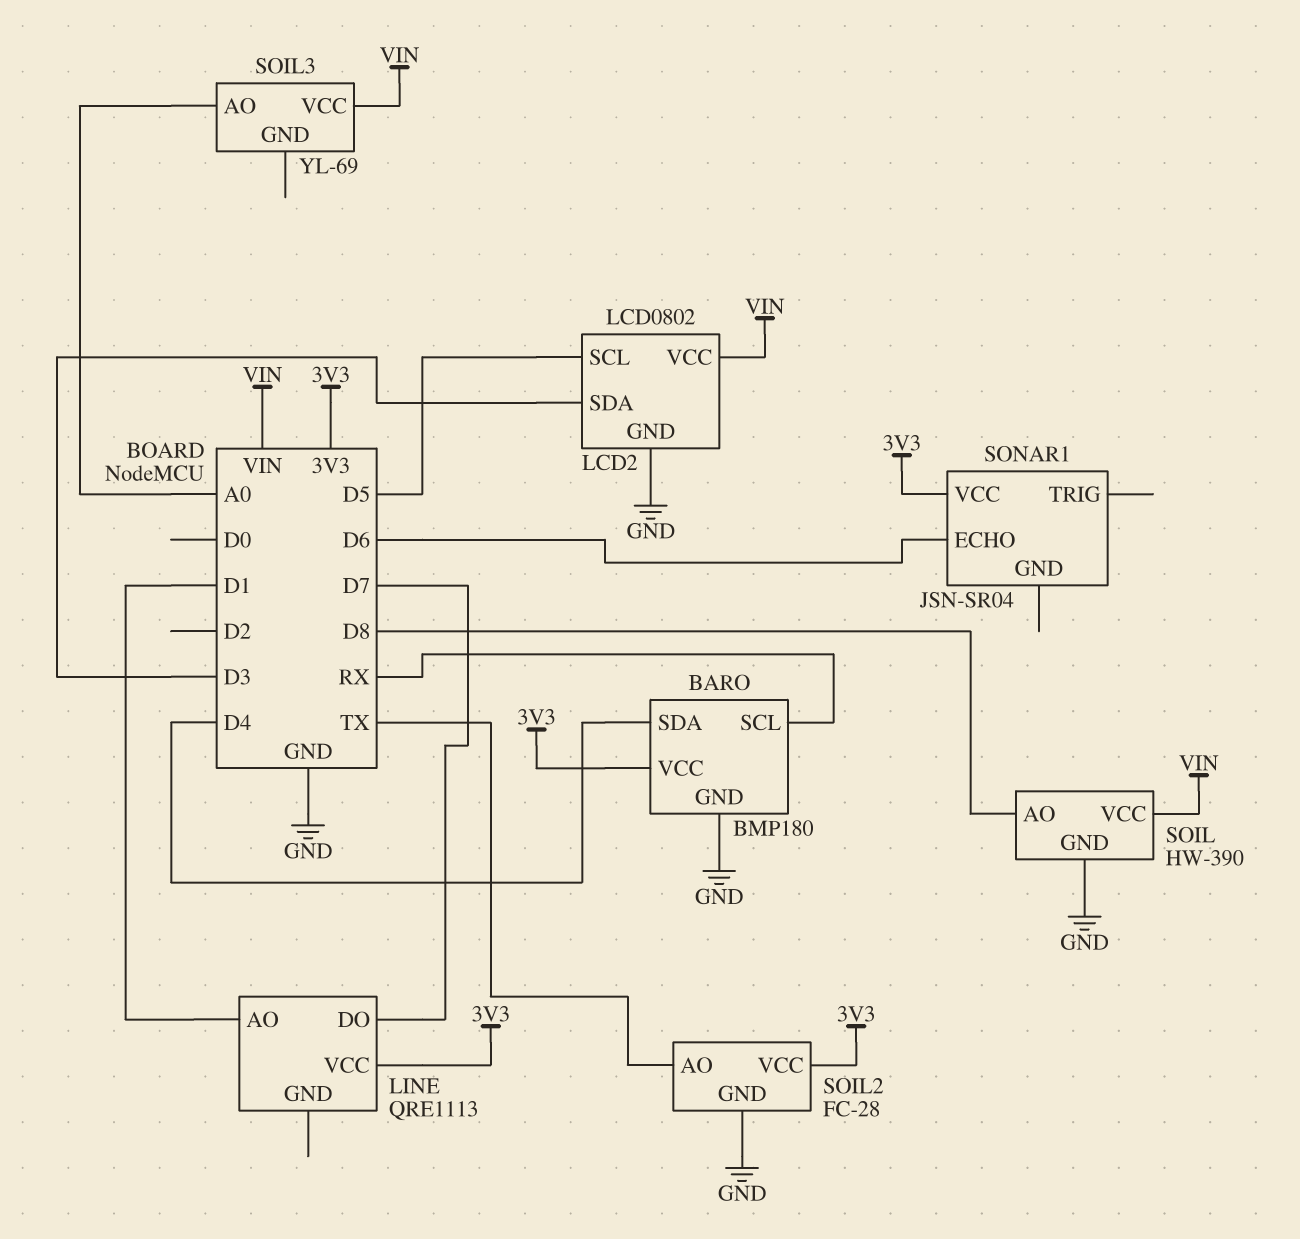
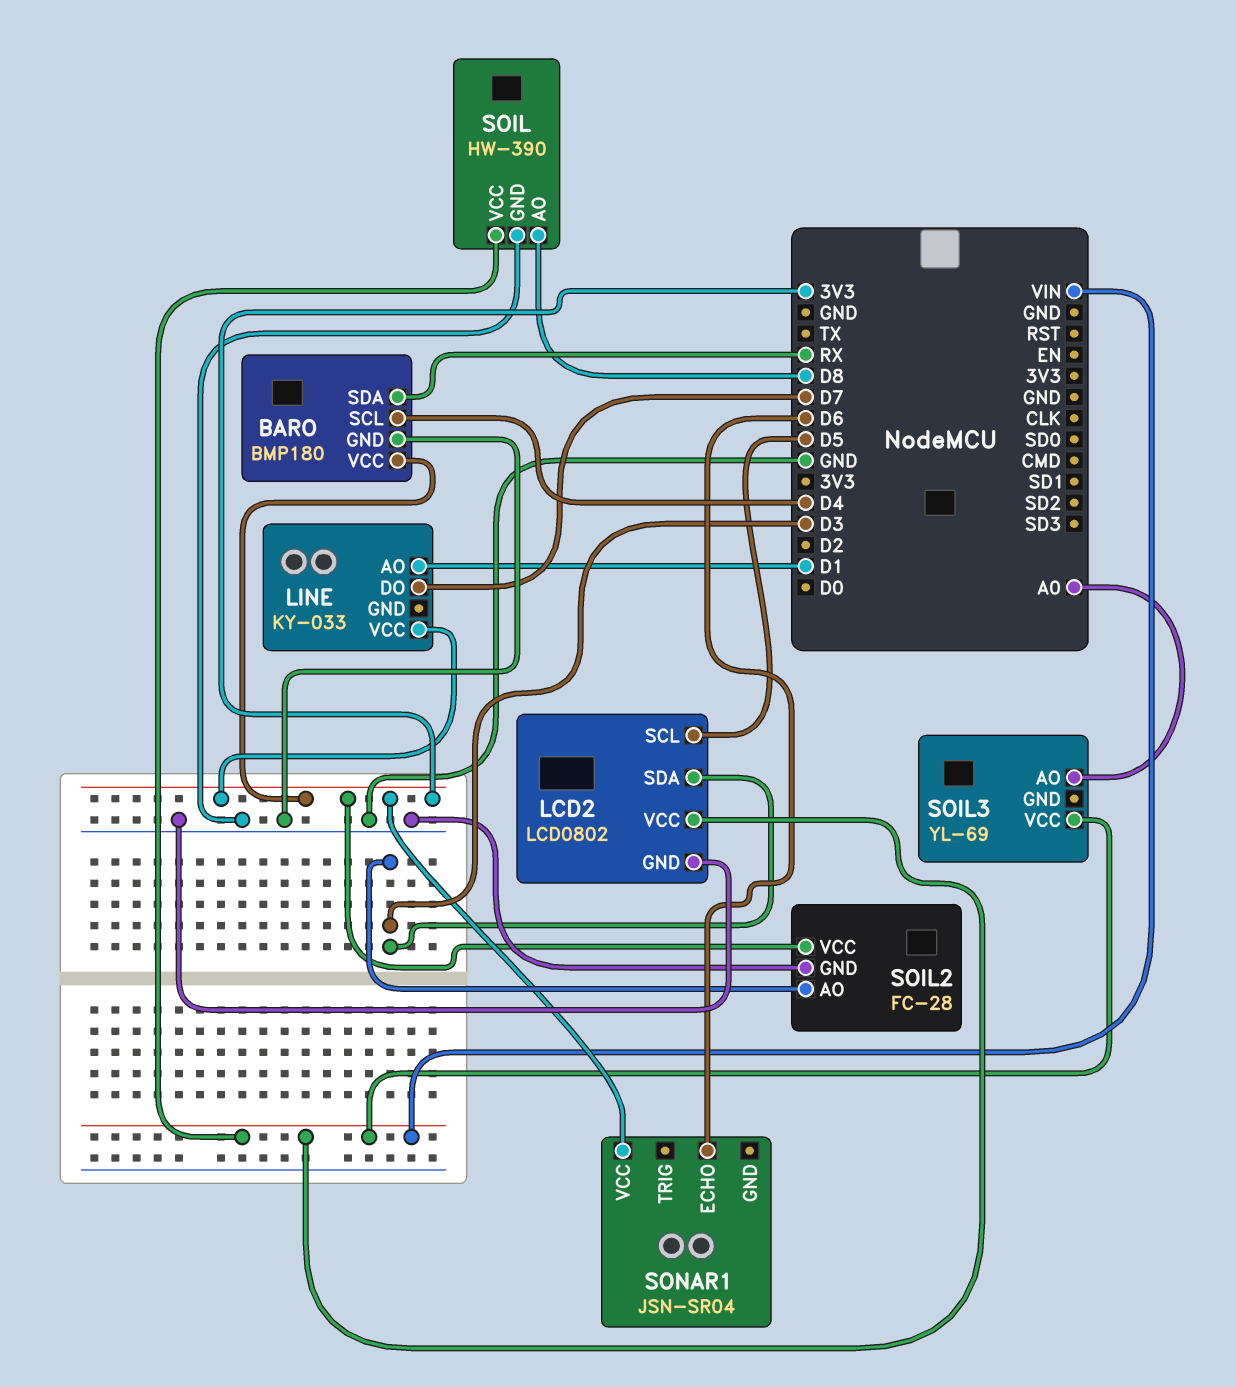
BARO pin SCL: RX -> D4
BARO pin SDA: D4 -> RX
LINE: QRE1113 -> KY-033
SOIL2 pin AO: TX -> D3

